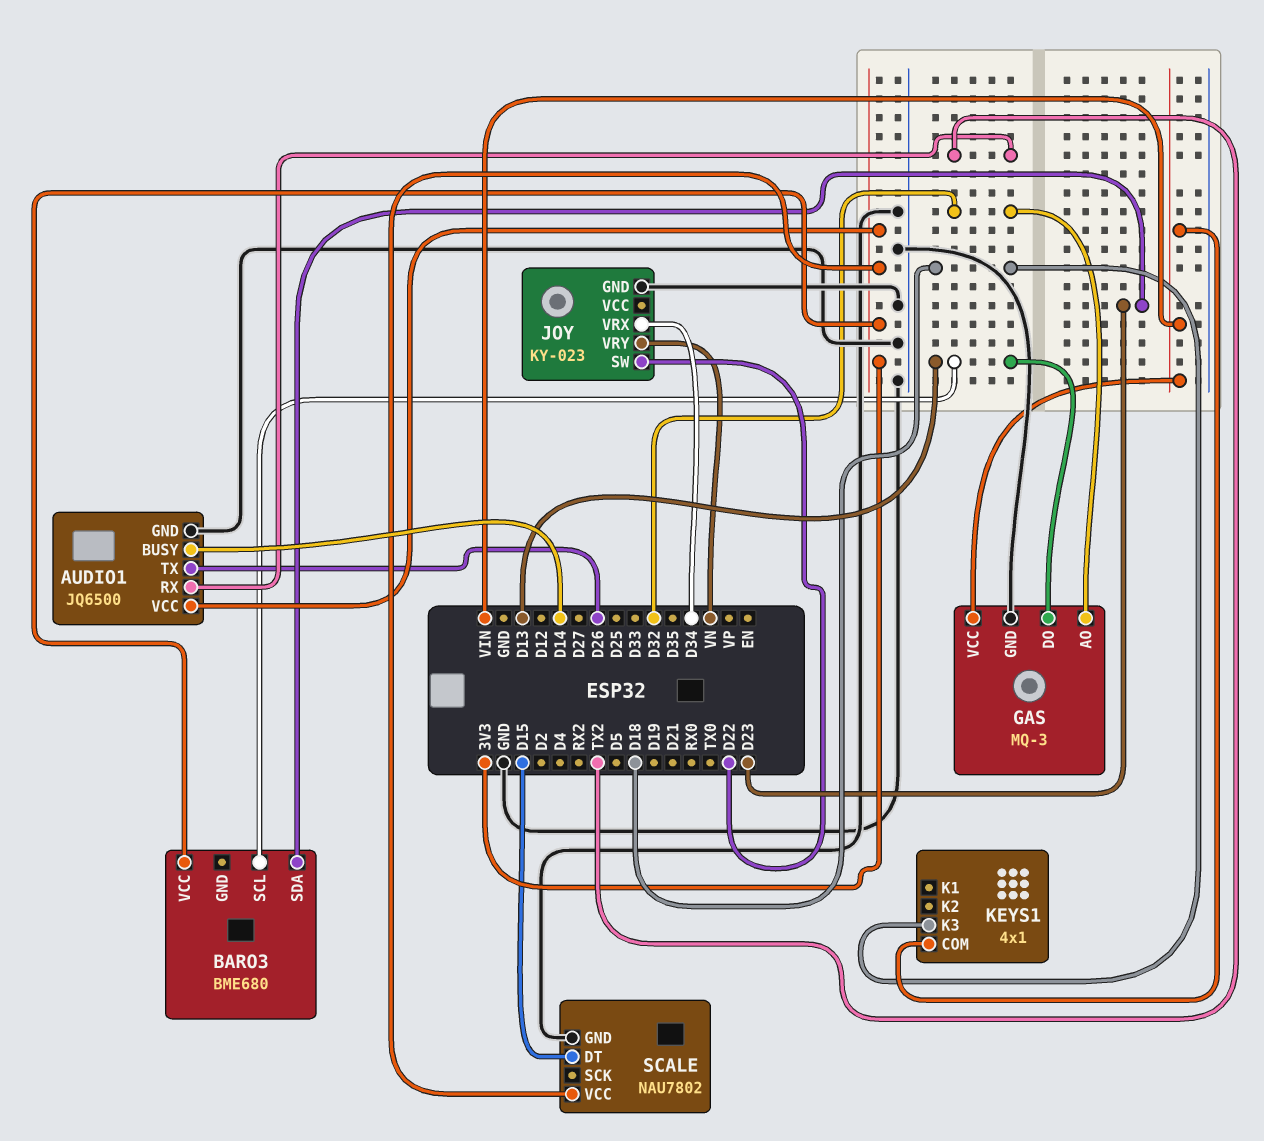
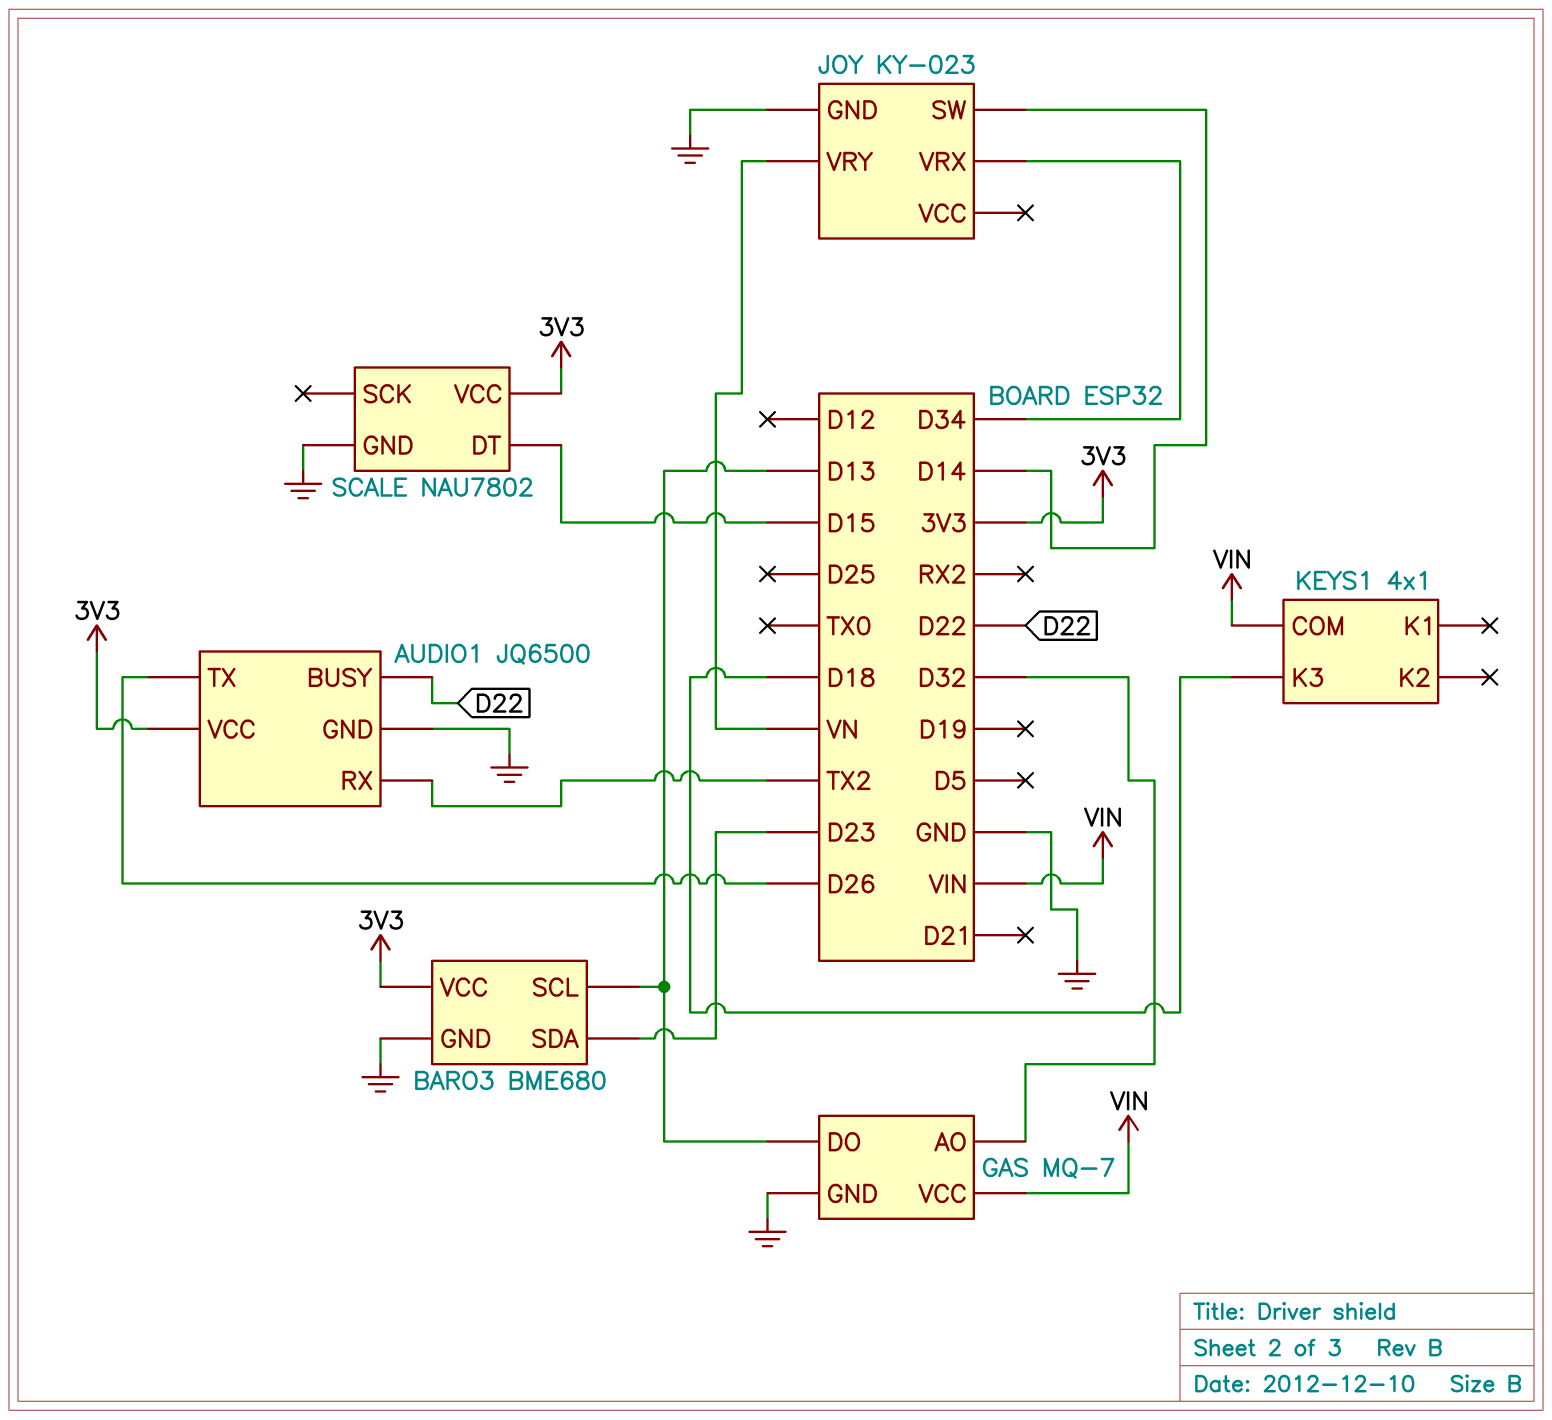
AUDIO1 pin BUSY: D14 -> D22
BARO3 pin GND: none -> GND
GAS: MQ-3 -> MQ-7
JOY pin SW: D22 -> D14

